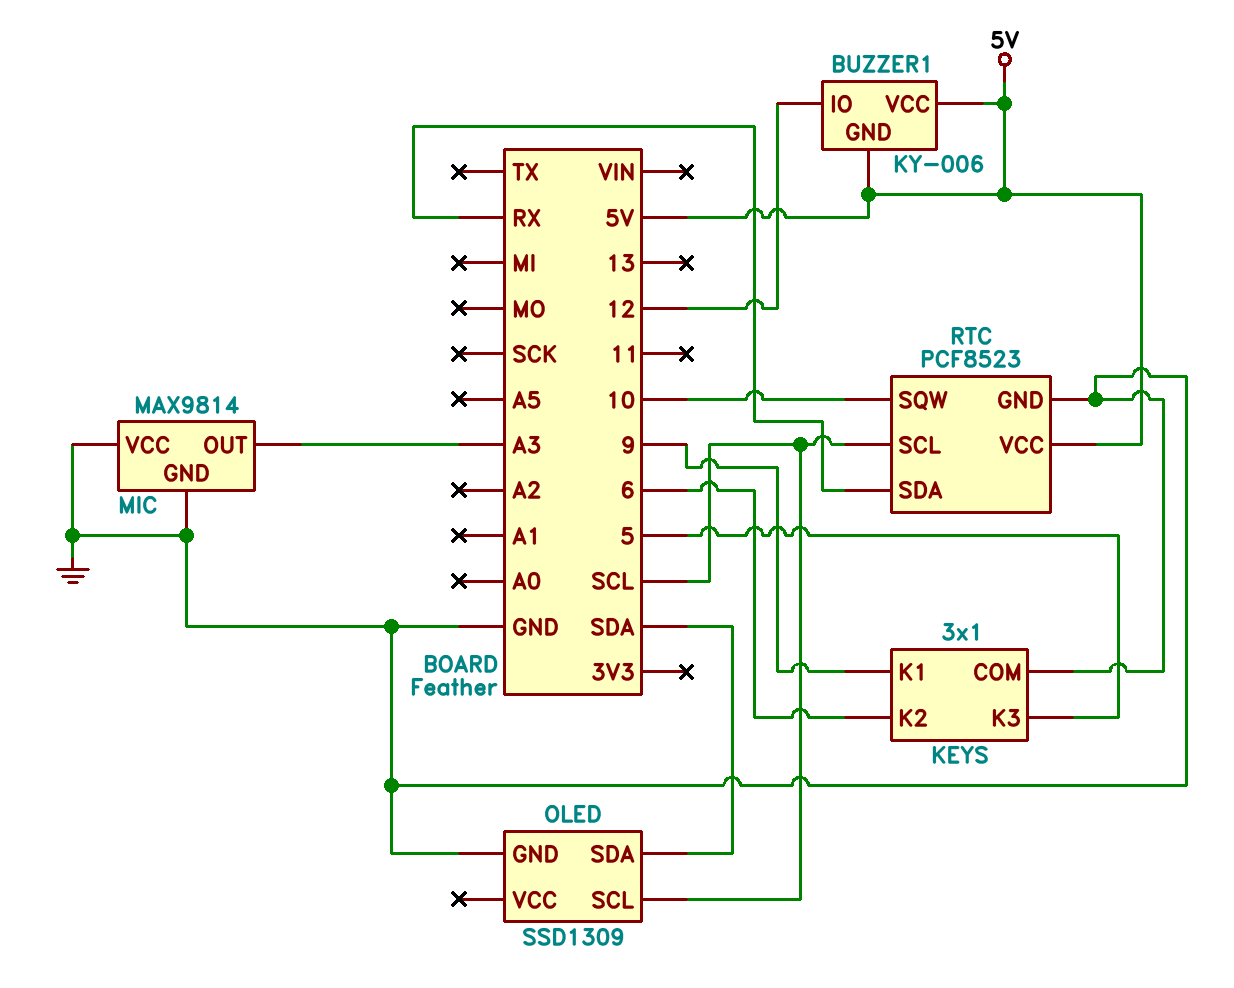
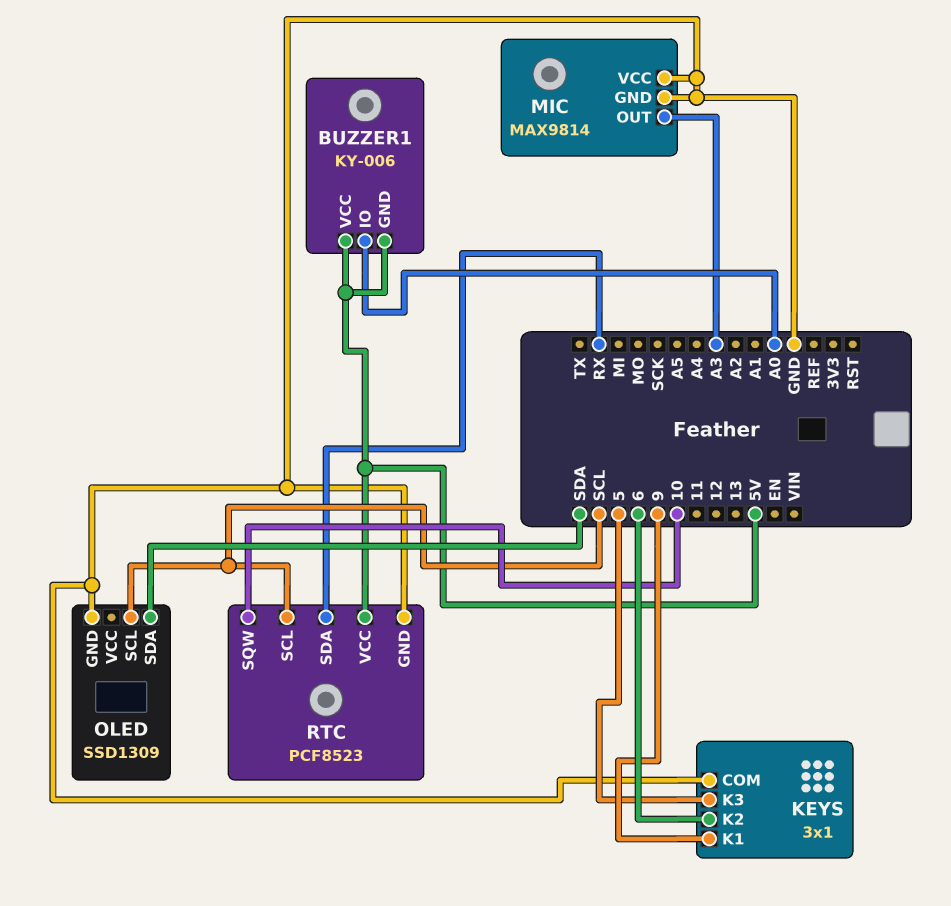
BUZZER1 pin IO: 12 -> A0

